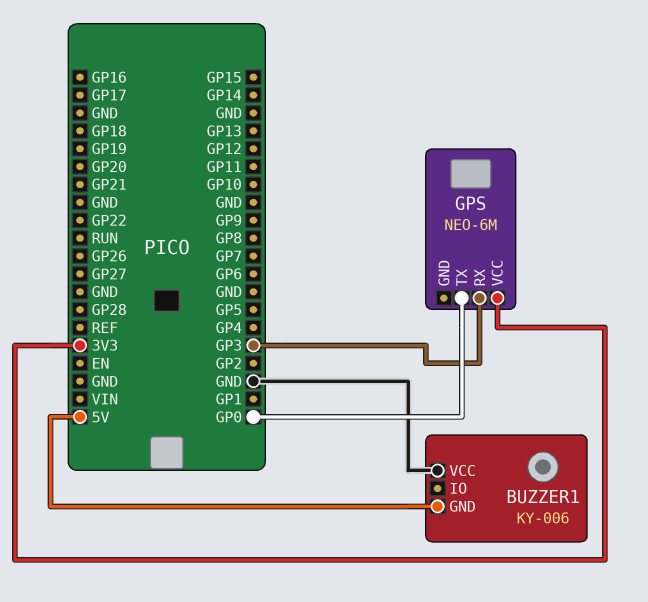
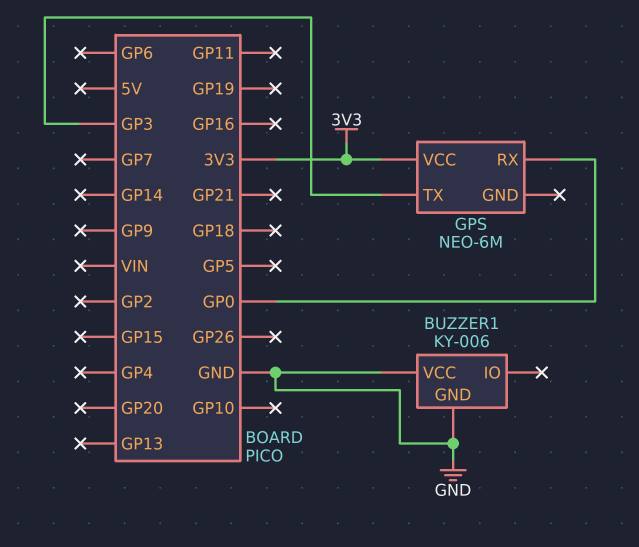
BUZZER1 pin GND: 5V -> GND
GPS pin RX: GP3 -> GP0
GPS pin TX: GP0 -> GP3

